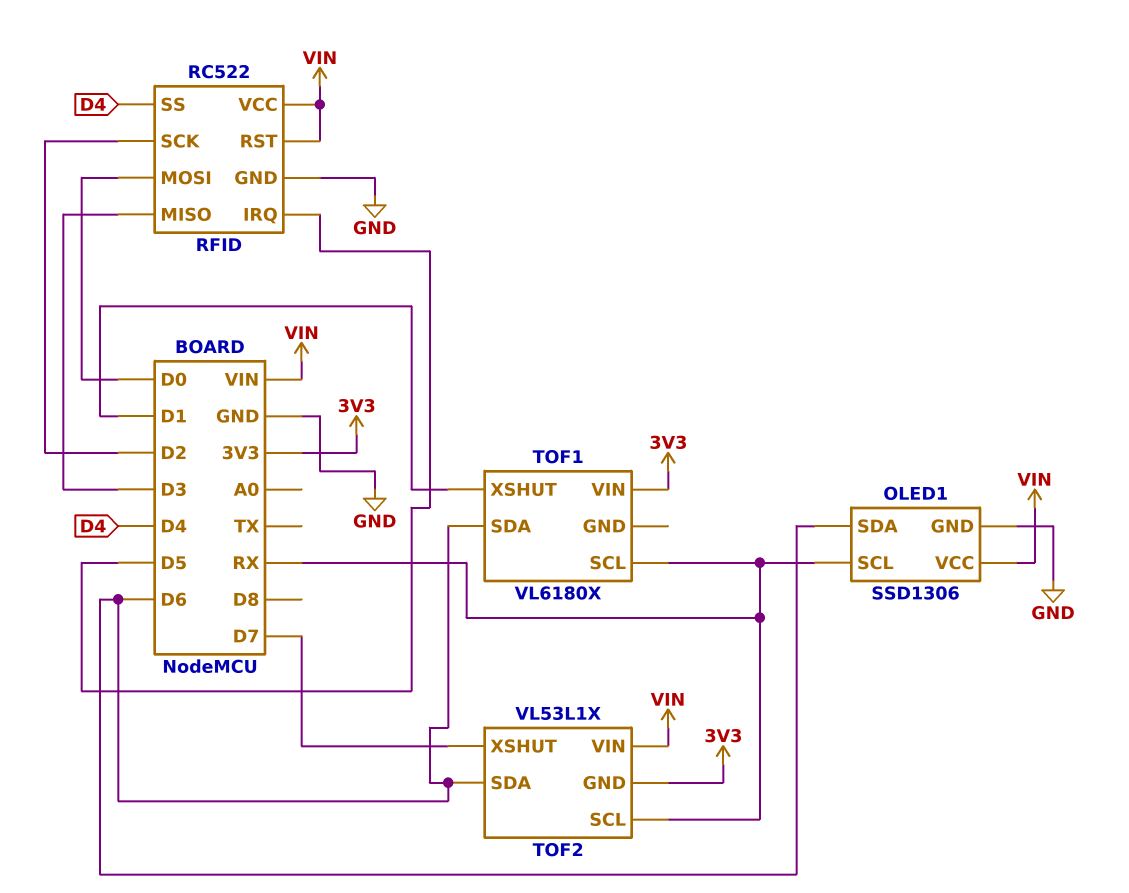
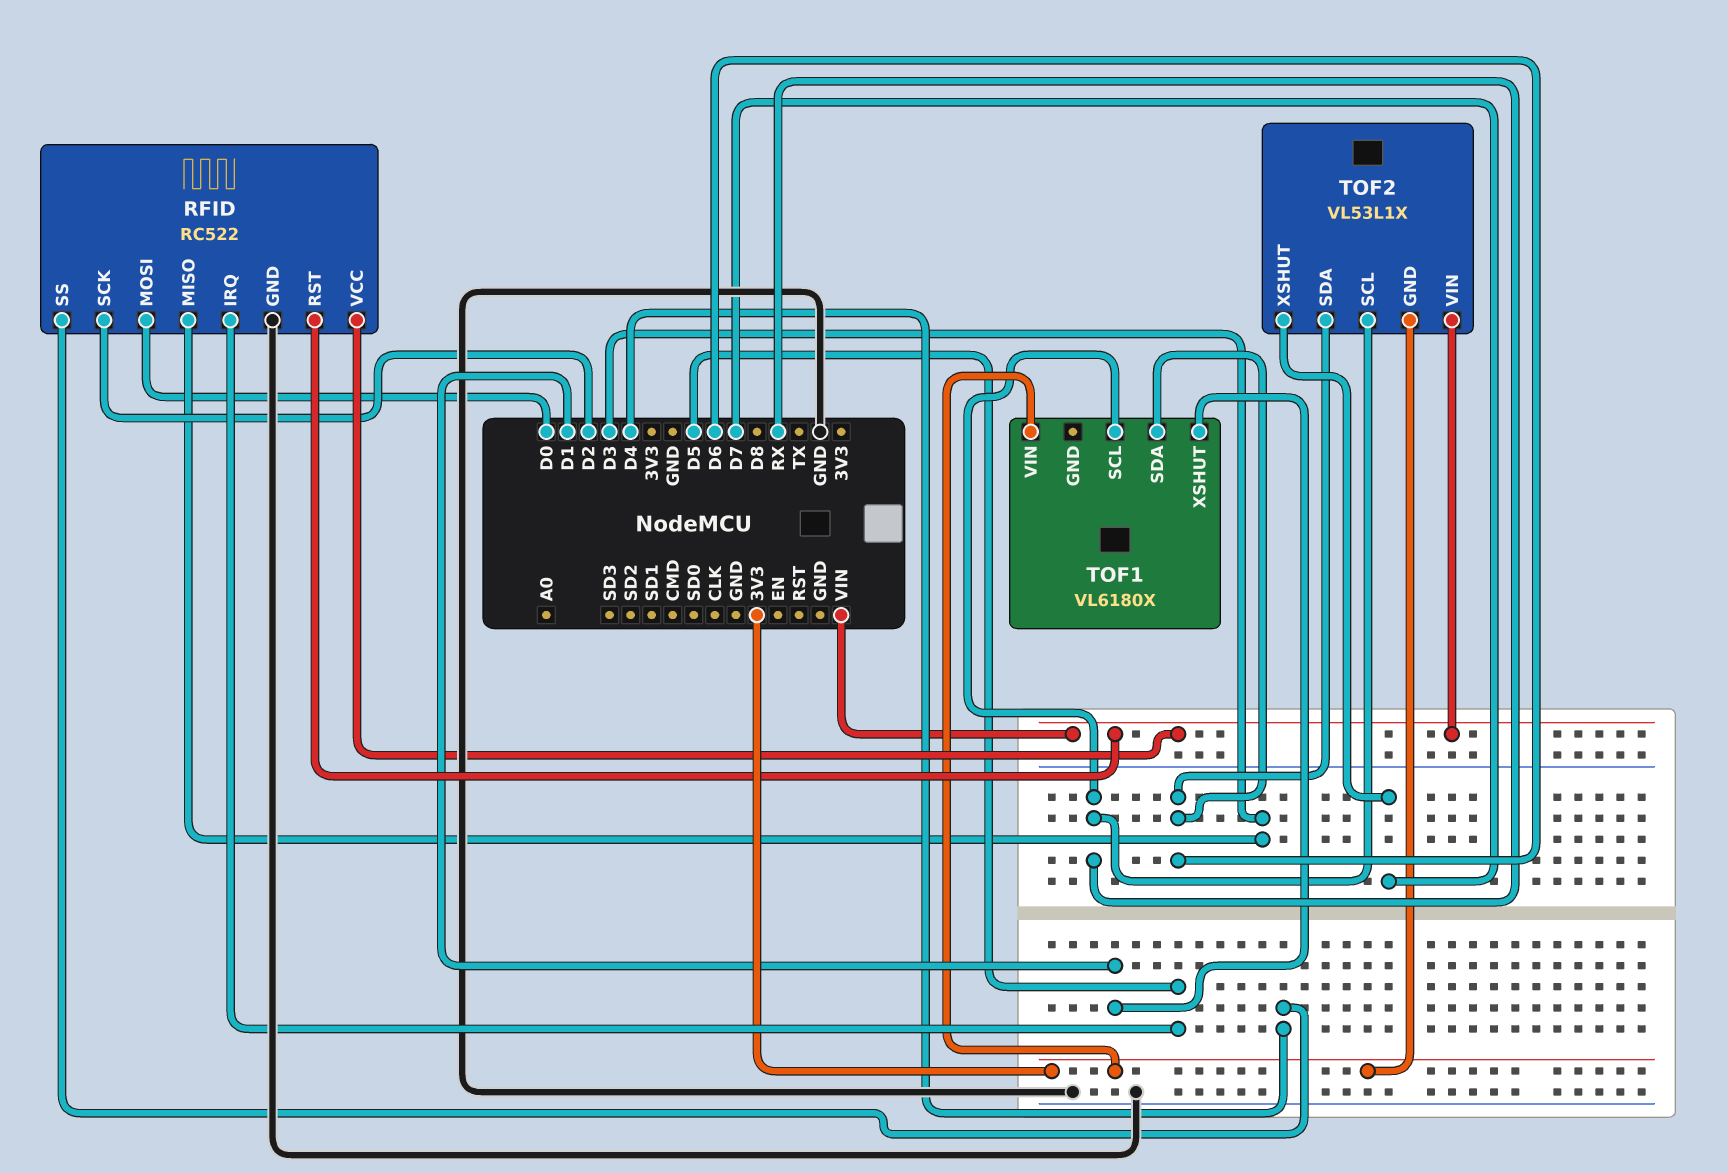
OLED1: SSD1306 -> none
OLED1 pin GND: GND -> none
OLED1 pin SCL: RX -> none
OLED1 pin SDA: D6 -> none
OLED1 pin VCC: VIN -> none

